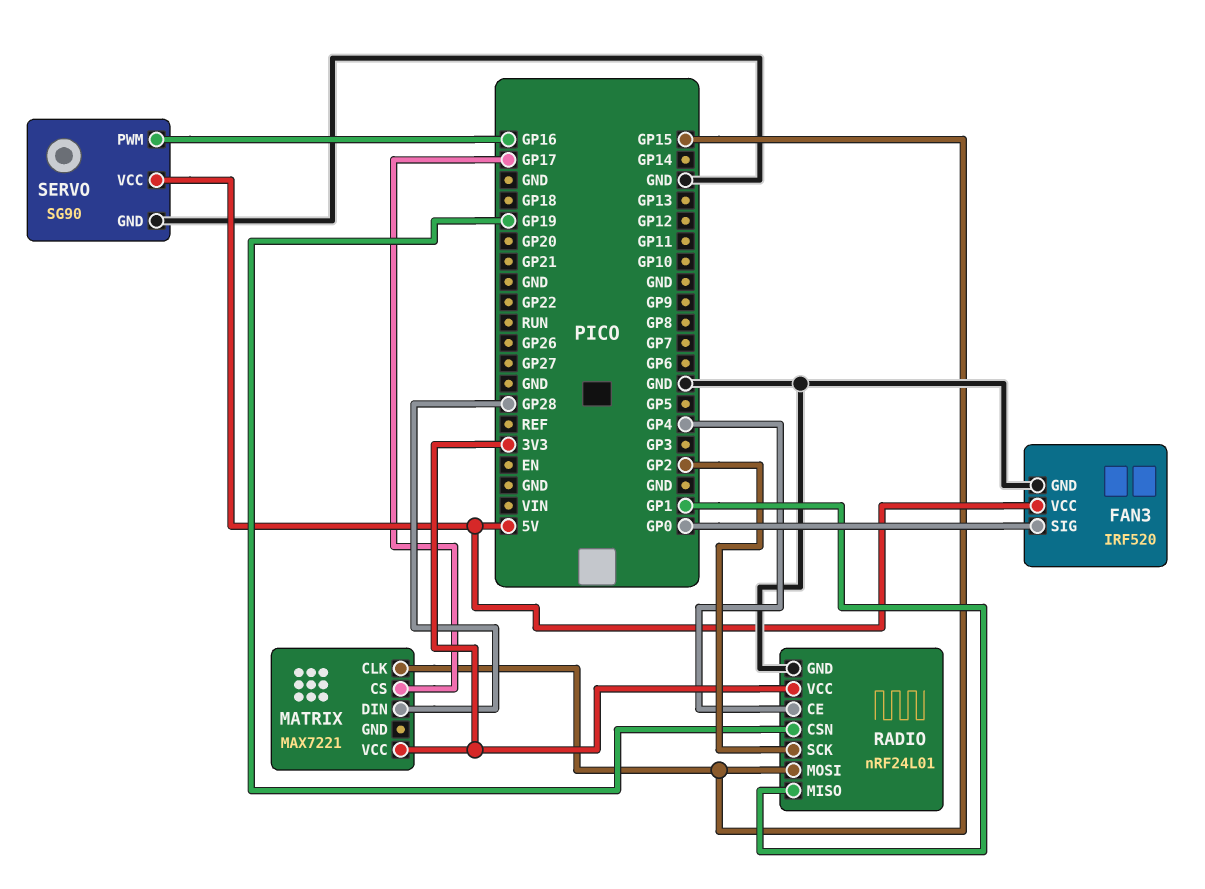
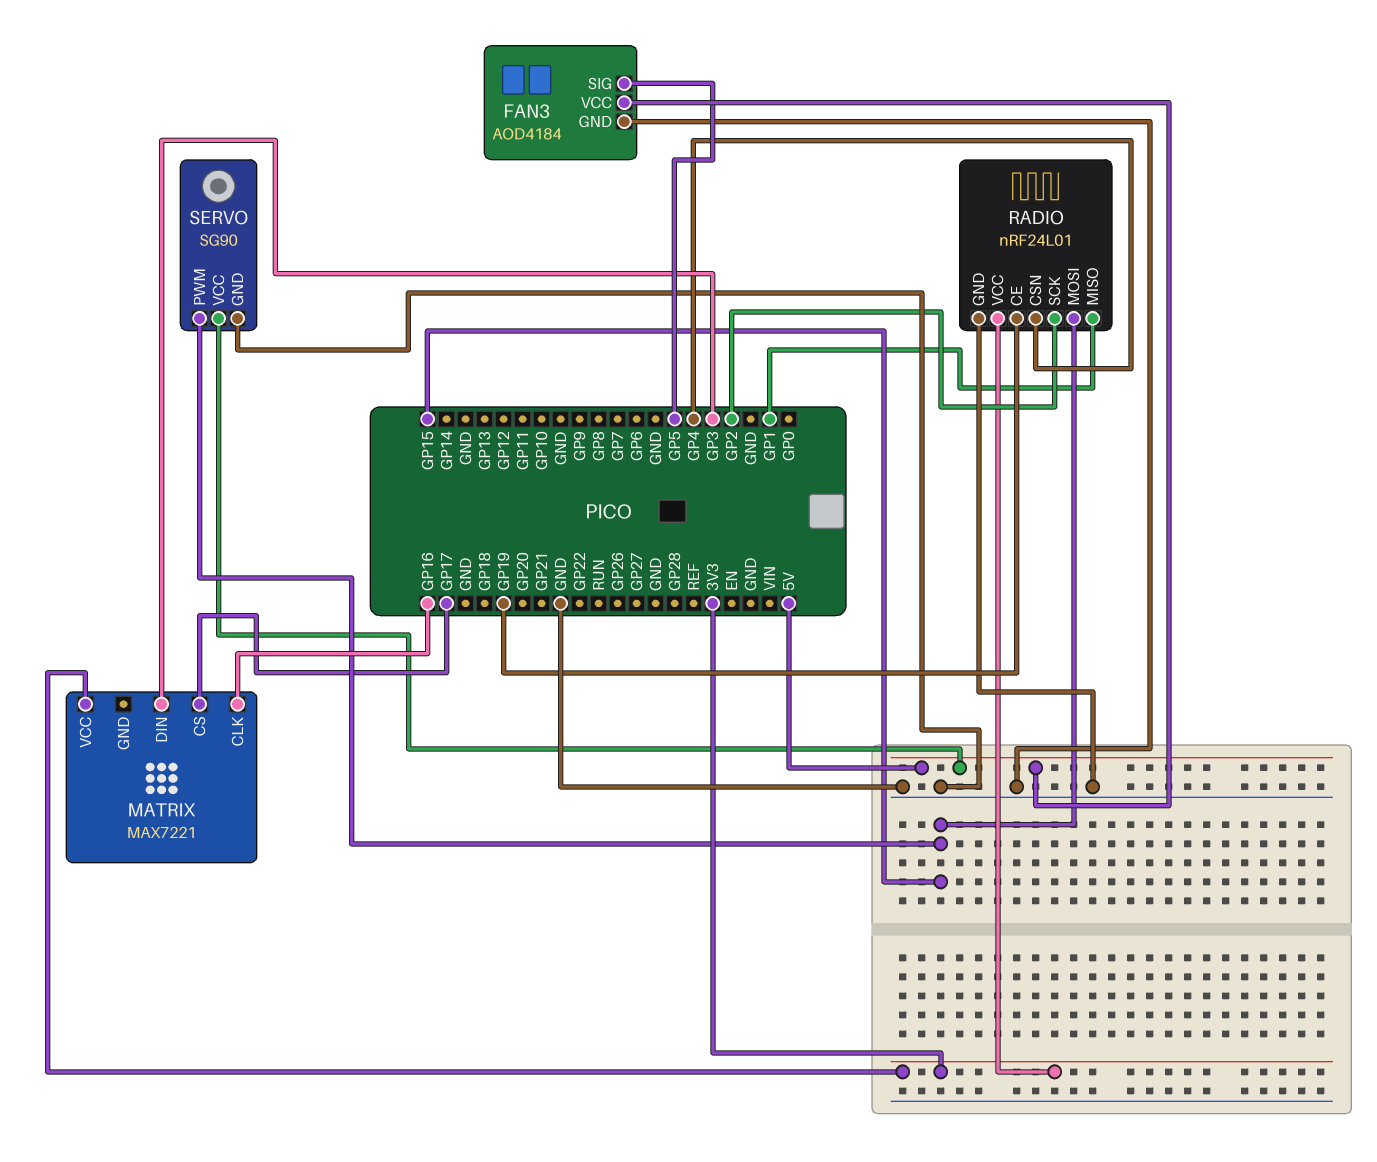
FAN3: IRF520 -> AOD4184
FAN3 pin SIG: GP0 -> GP5
MATRIX pin CLK: GP15 -> GP16
MATRIX pin DIN: GP28 -> GP3
RADIO pin CE: GP4 -> GP19
RADIO pin CSN: GP19 -> GP4
SERVO pin PWM: GP16 -> GP15

